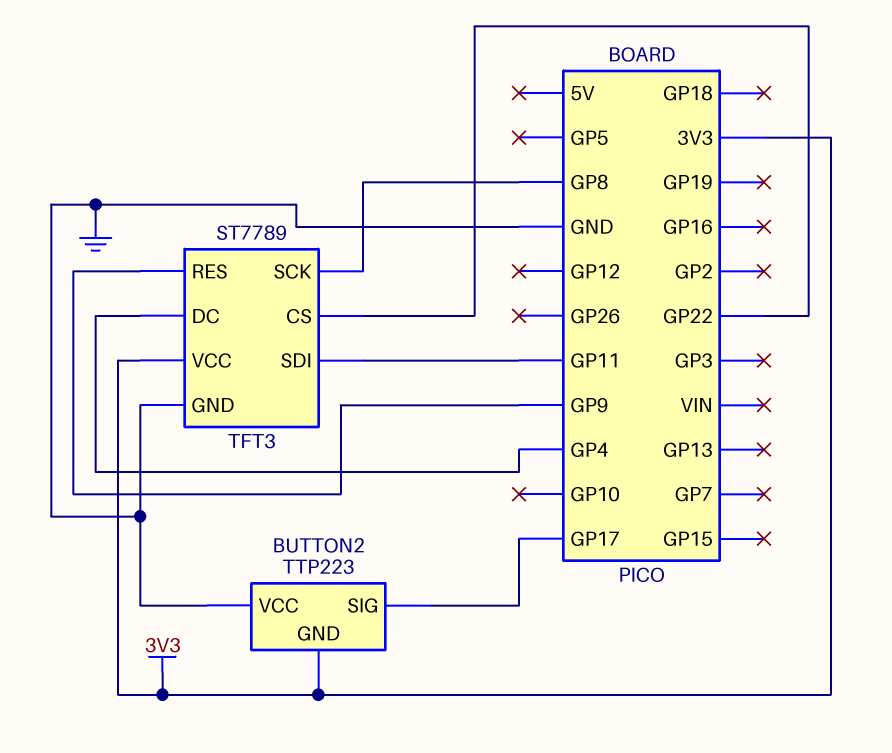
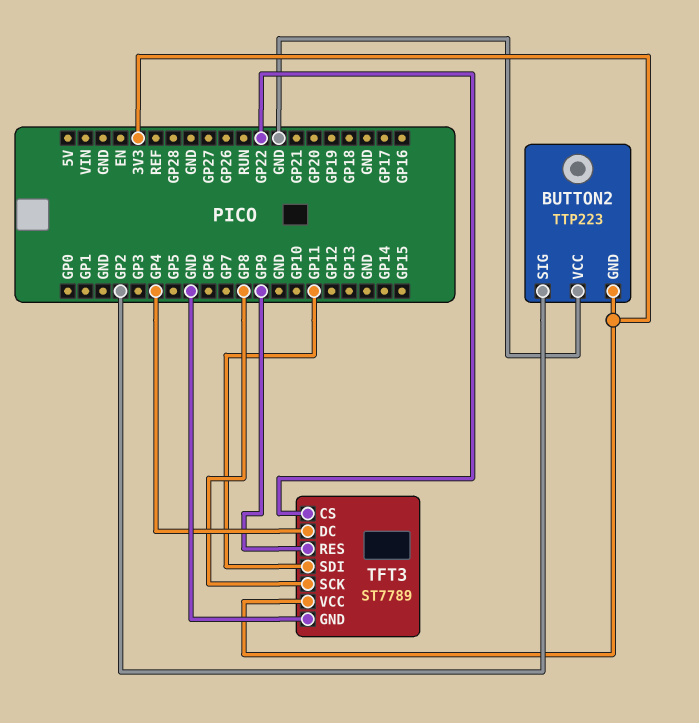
BUTTON2 pin SIG: GP17 -> GP2

